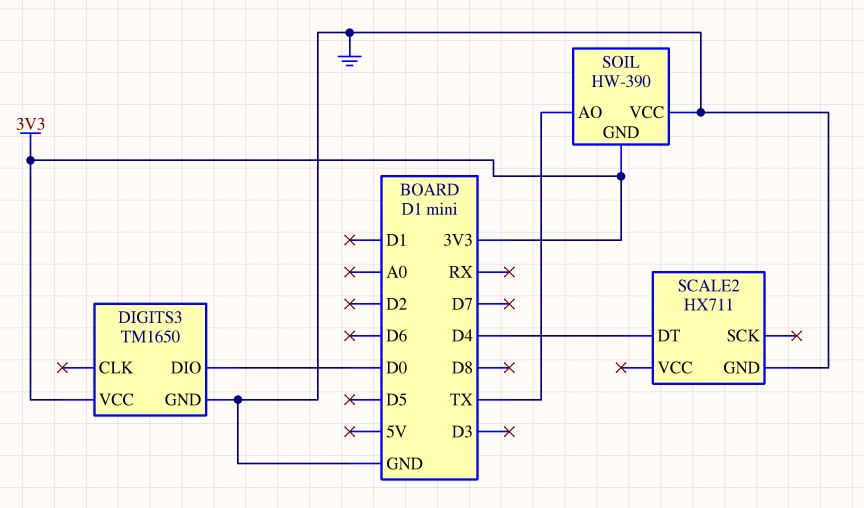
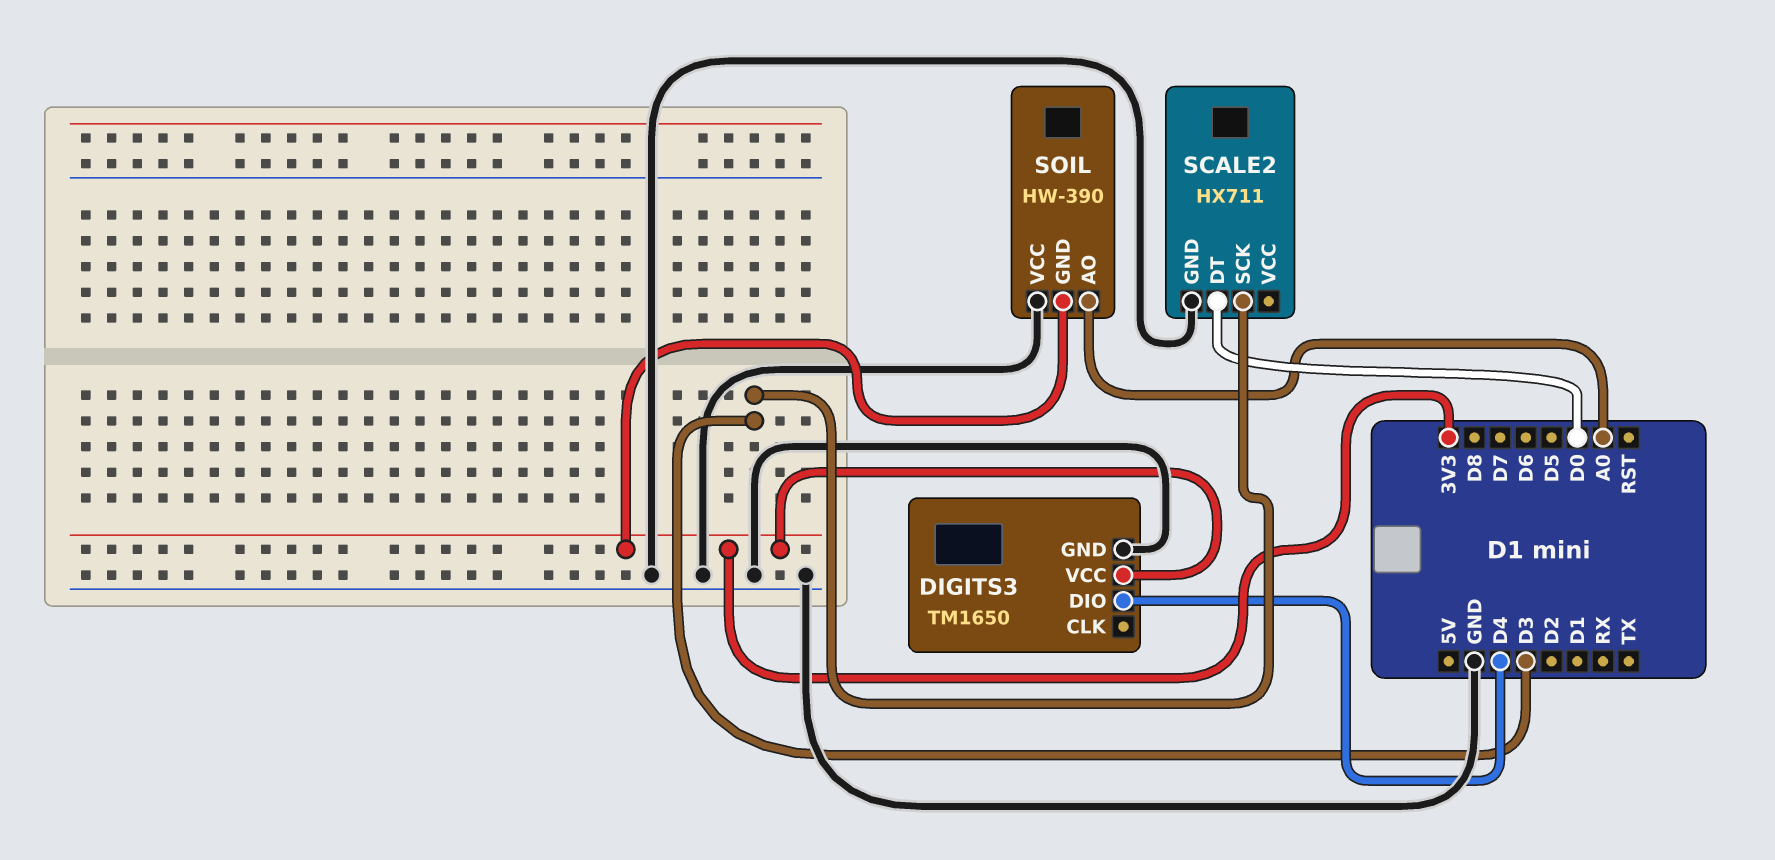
DIGITS3 pin DIO: D0 -> D4
SCALE2 pin DT: D4 -> D0
SCALE2 pin SCK: none -> D3
SOIL pin AO: TX -> A0

